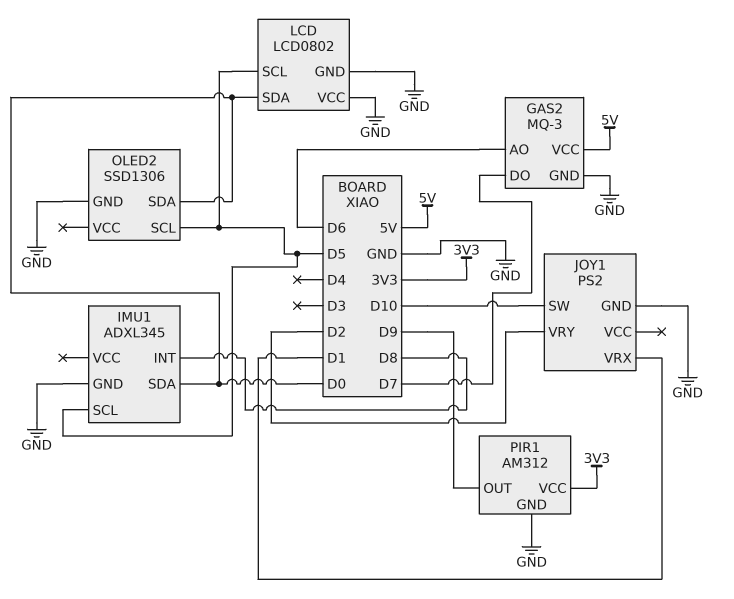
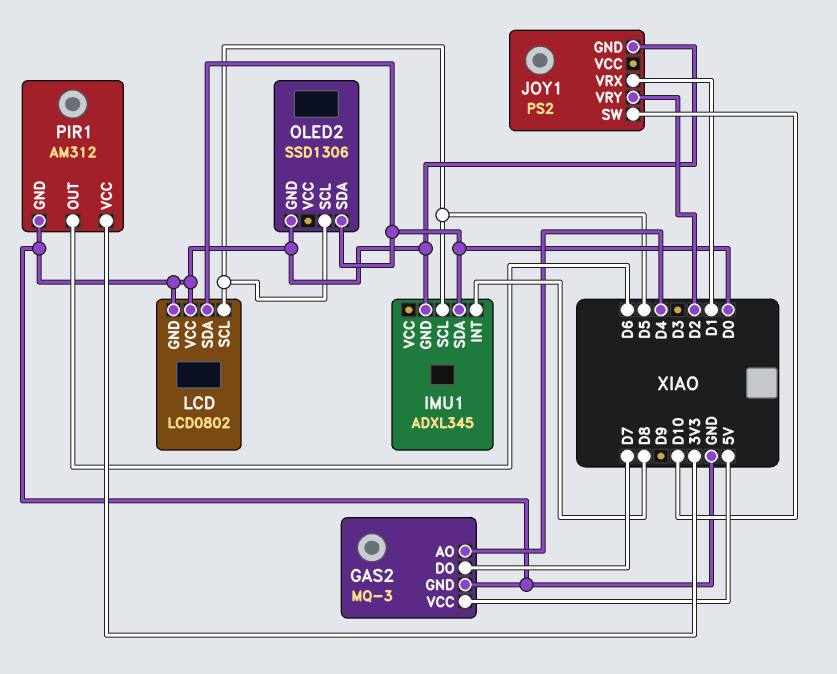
GAS2 pin AO: D6 -> D4
PIR1 pin OUT: D9 -> D6

